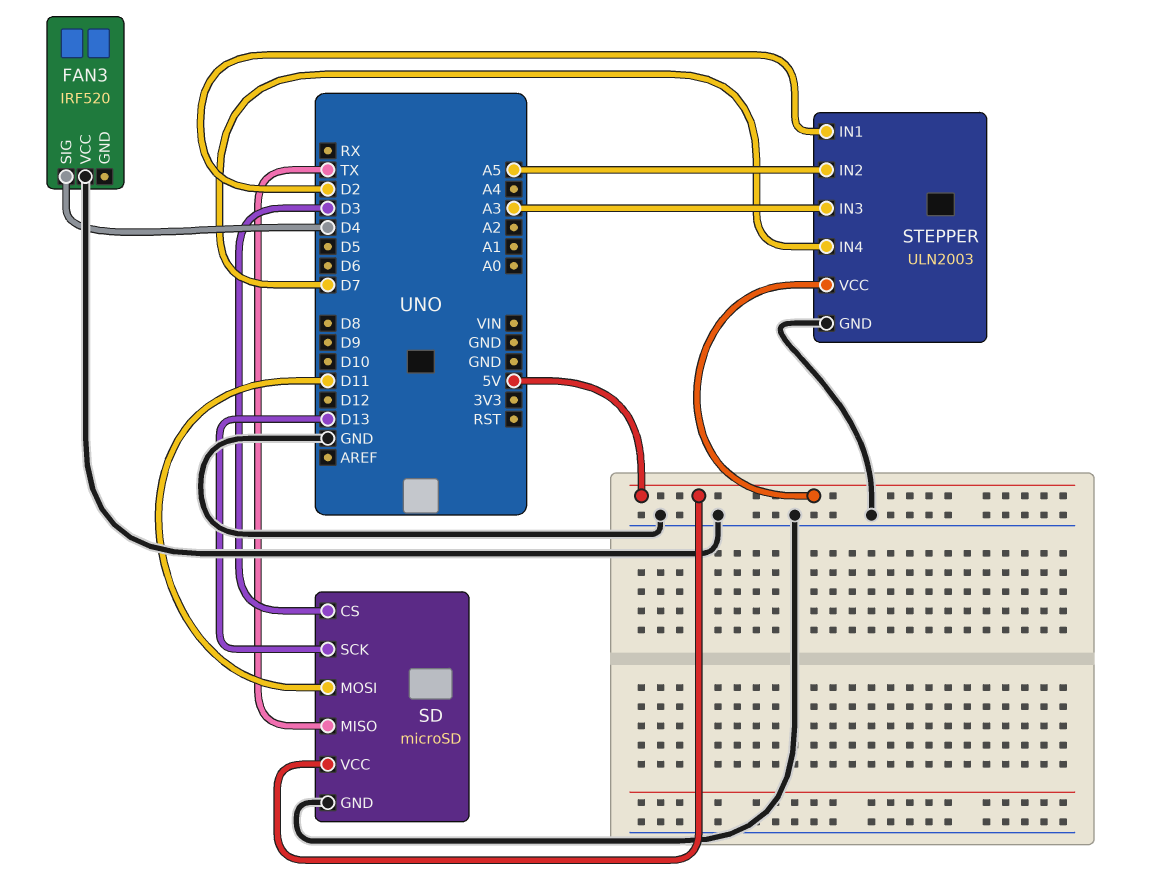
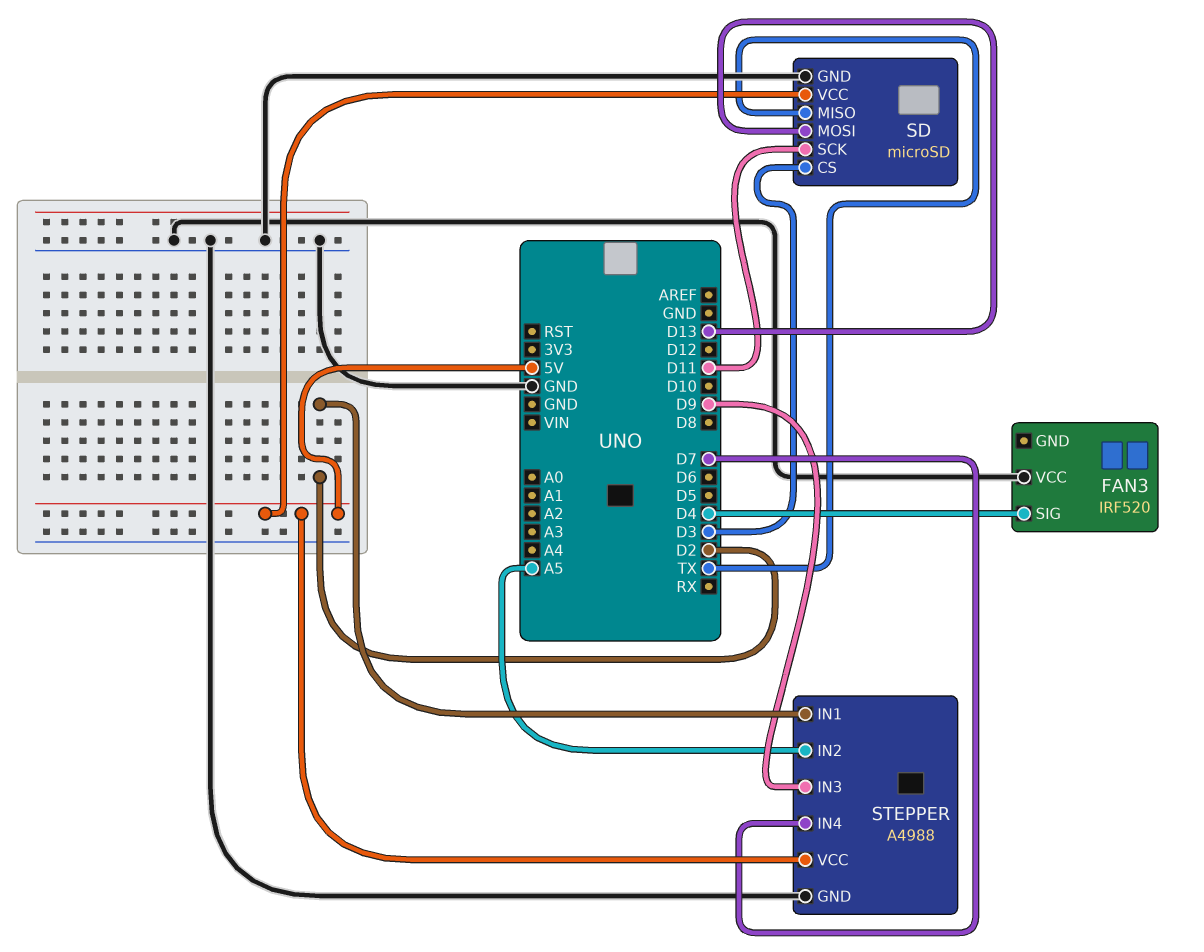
SD pin MOSI: D11 -> D13
SD pin SCK: D13 -> D11
STEPPER: ULN2003 -> A4988
STEPPER pin IN3: A3 -> D9

